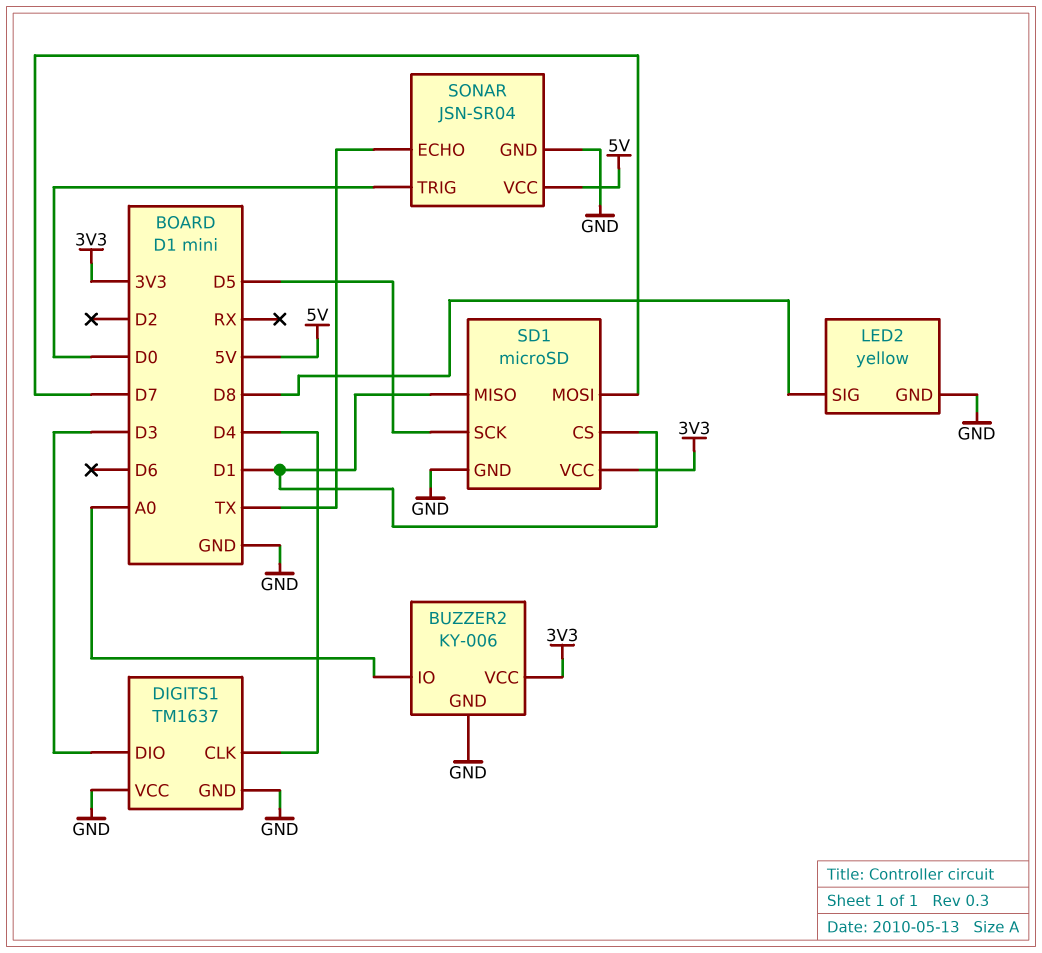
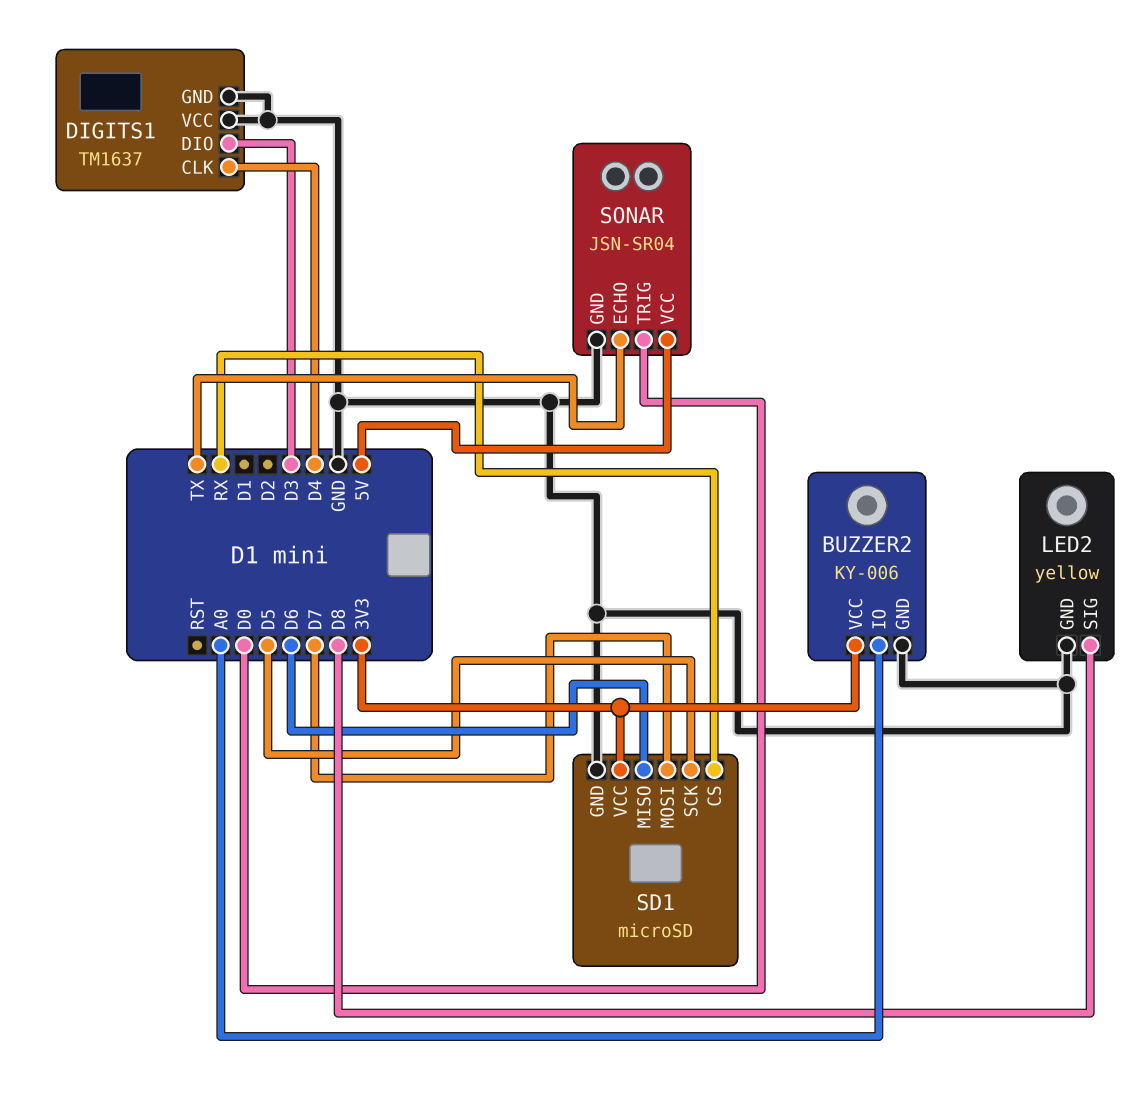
SD1 pin CS: D1 -> RX
SD1 pin MISO: D1 -> D6

